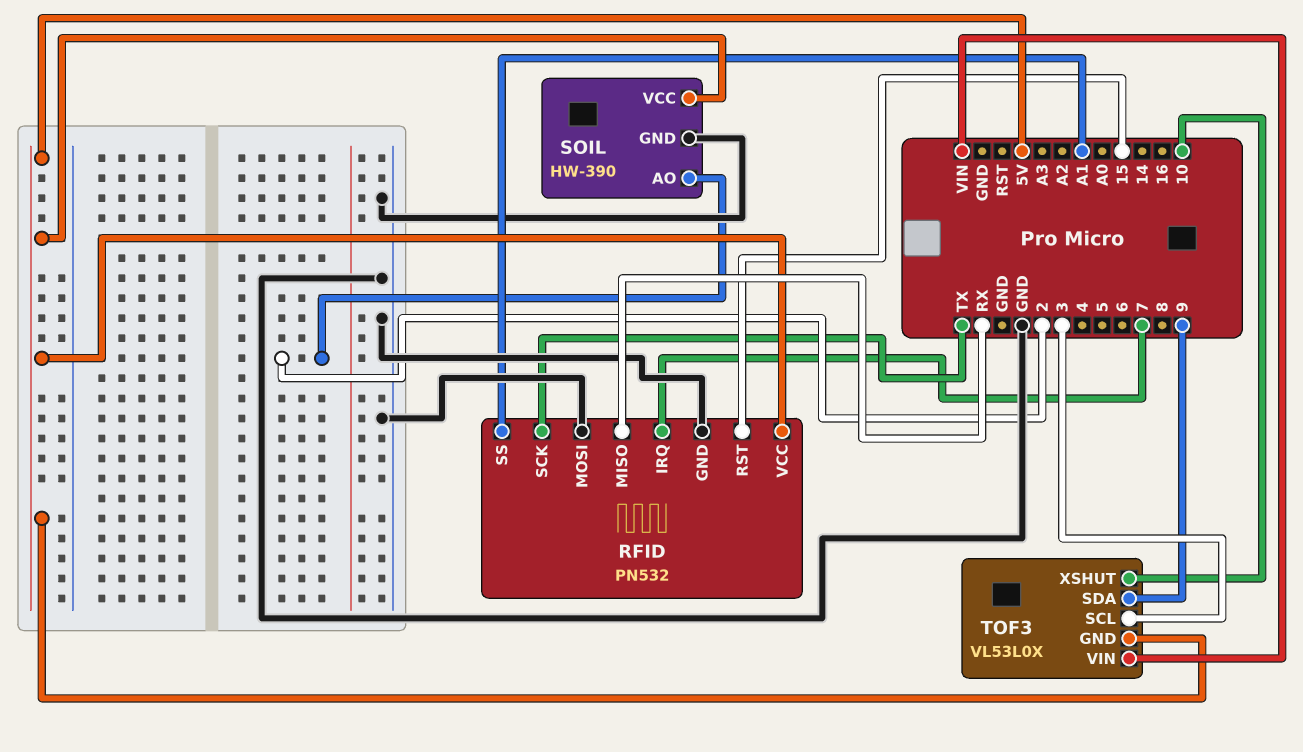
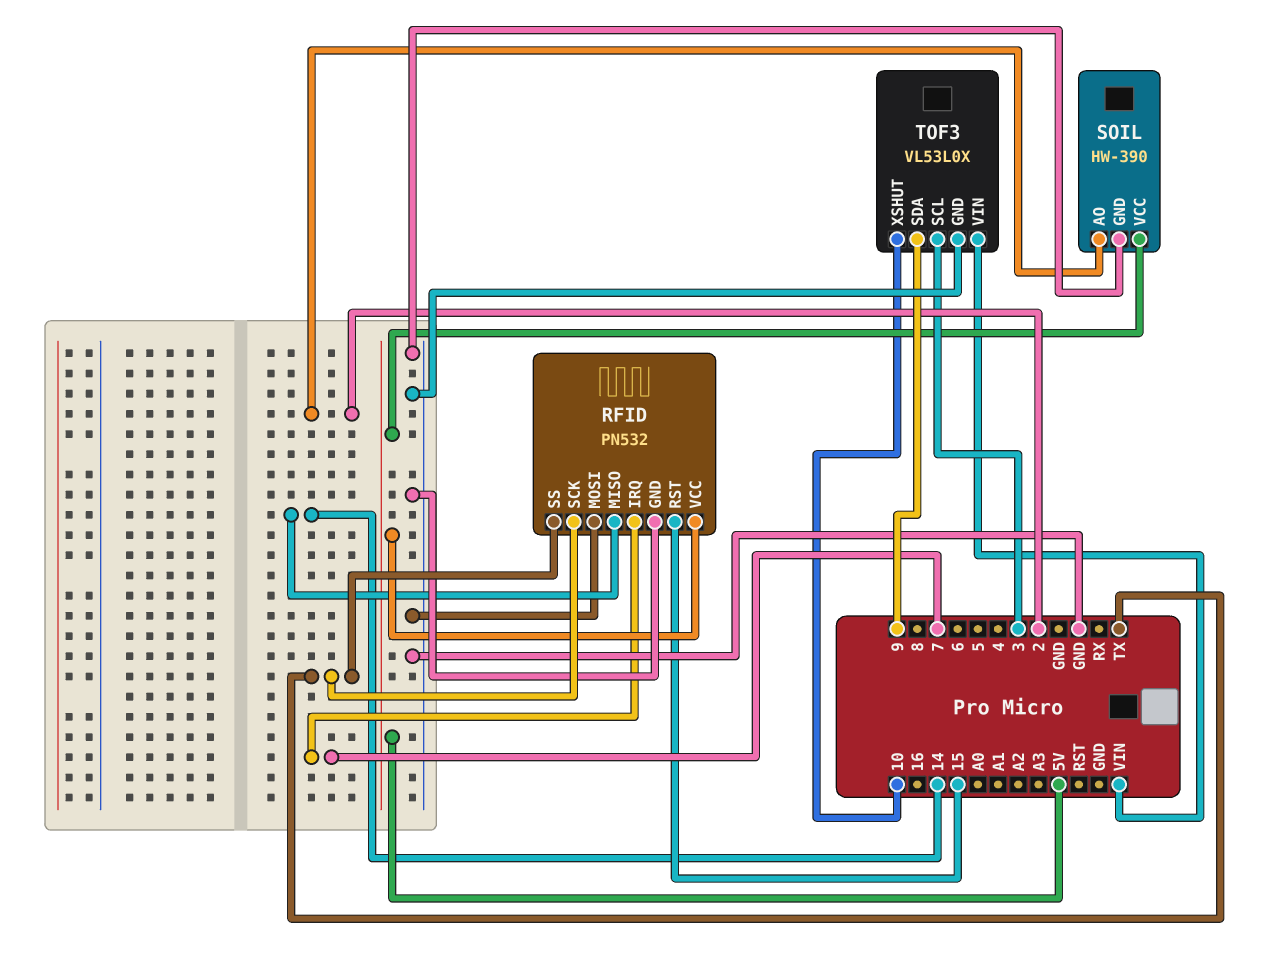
RFID pin MISO: RX -> 14
RFID pin SS: A1 -> TX
TOF3 pin GND: 5V -> GND

